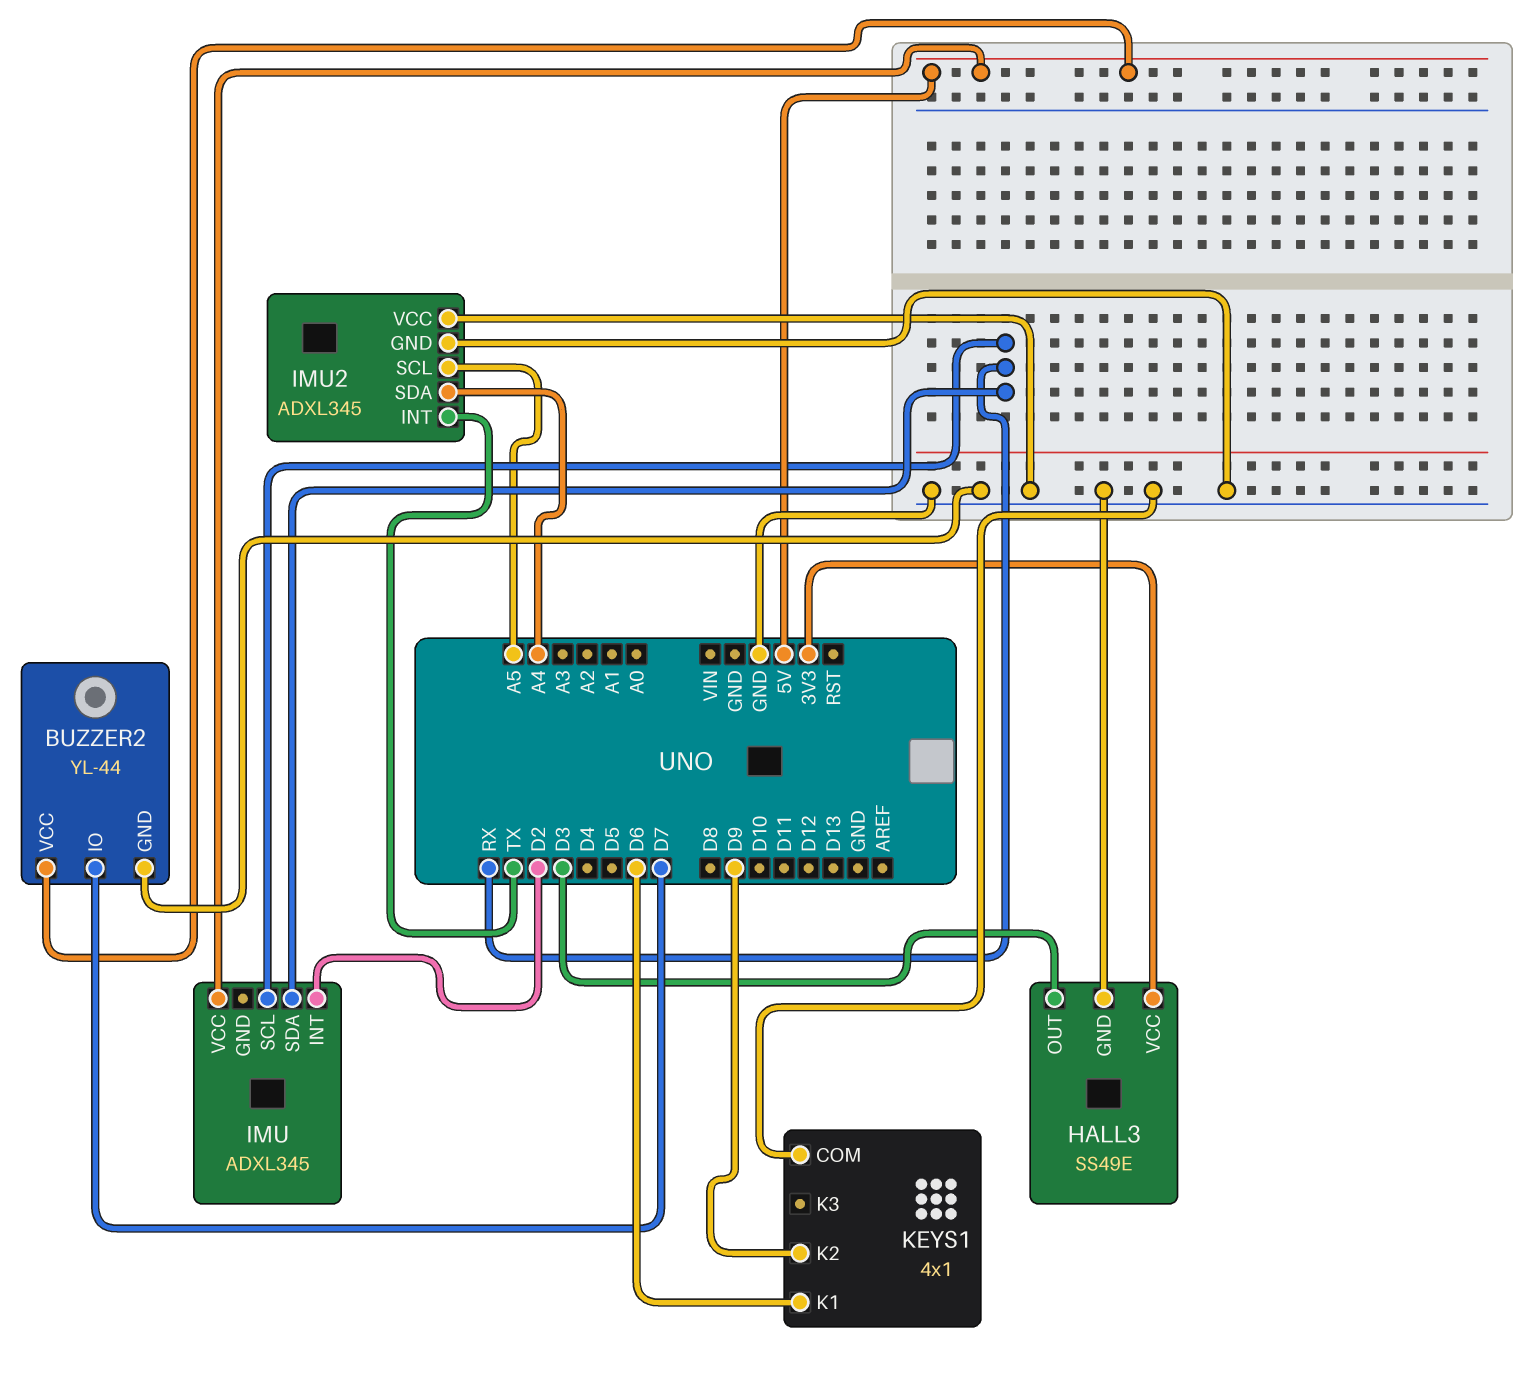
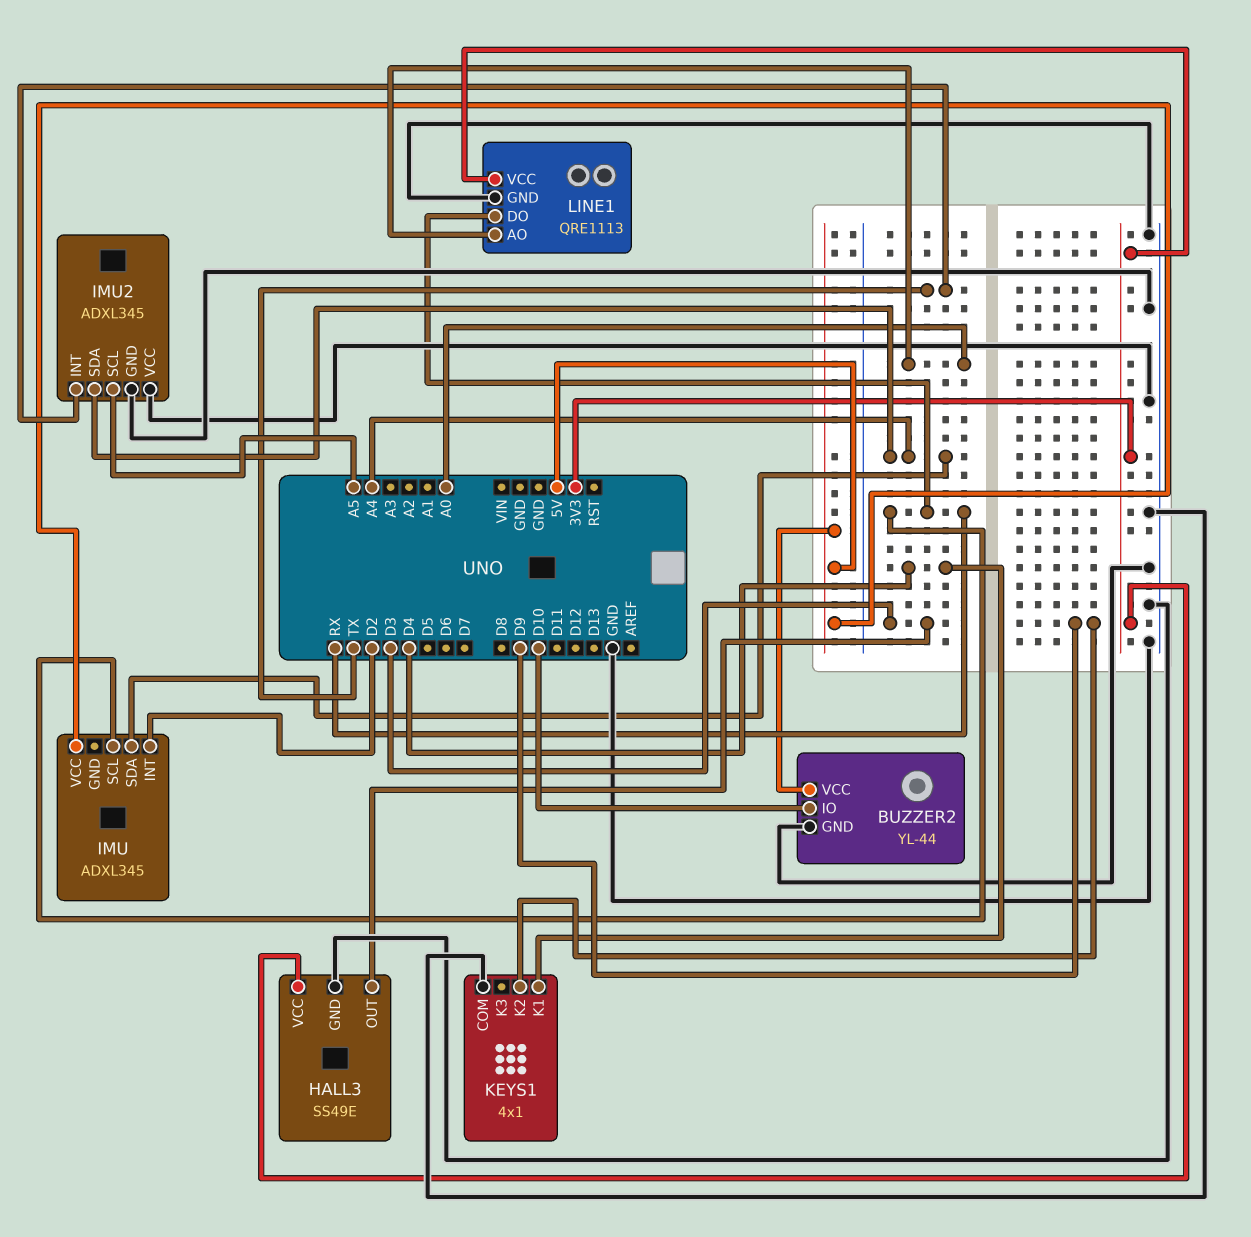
BUZZER2 pin IO: D7 -> D10
IMU pin SDA: RX -> A4
KEYS1 pin K1: D6 -> D4
LINE1: none -> QRE1113
LINE1 pin AO: none -> A0
LINE1 pin DO: none -> RX
LINE1 pin GND: none -> GND
LINE1 pin VCC: none -> 3V3

